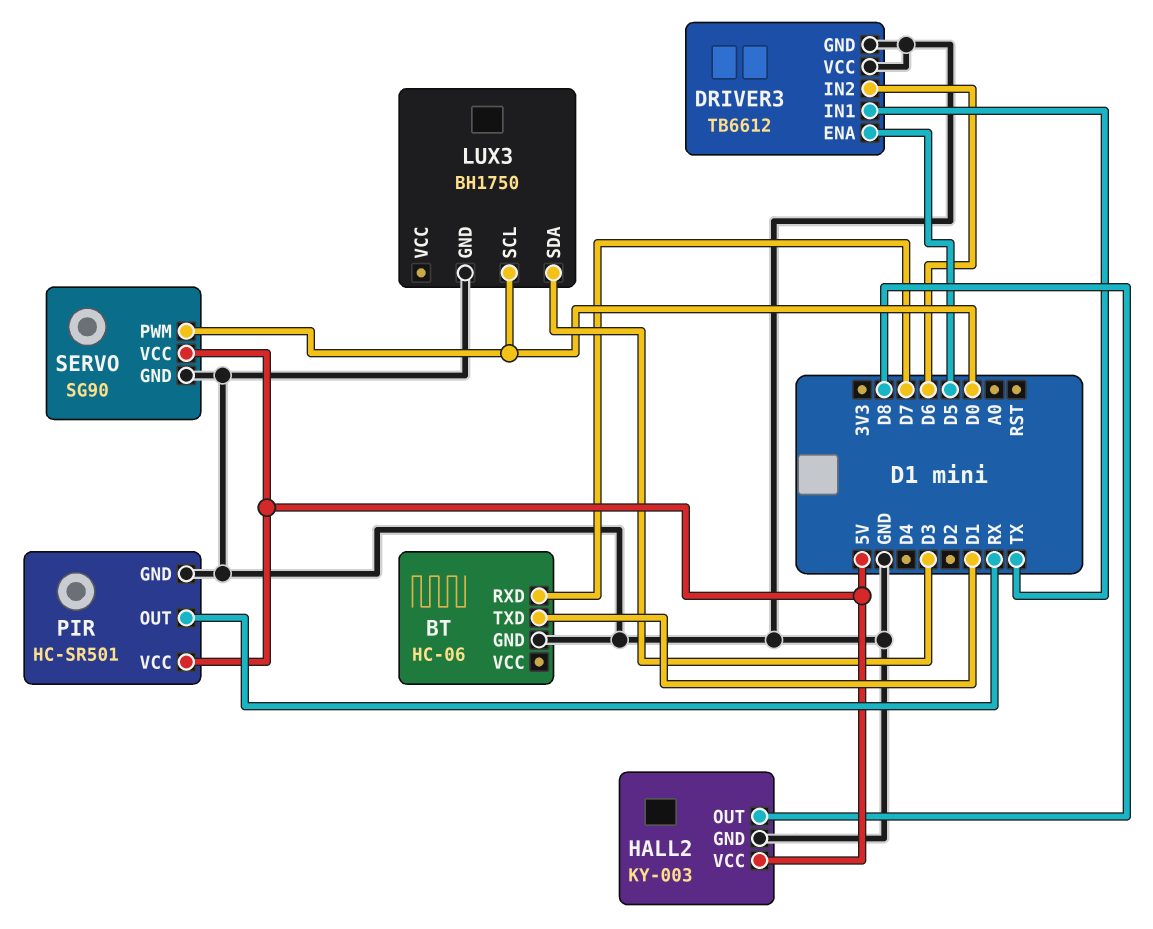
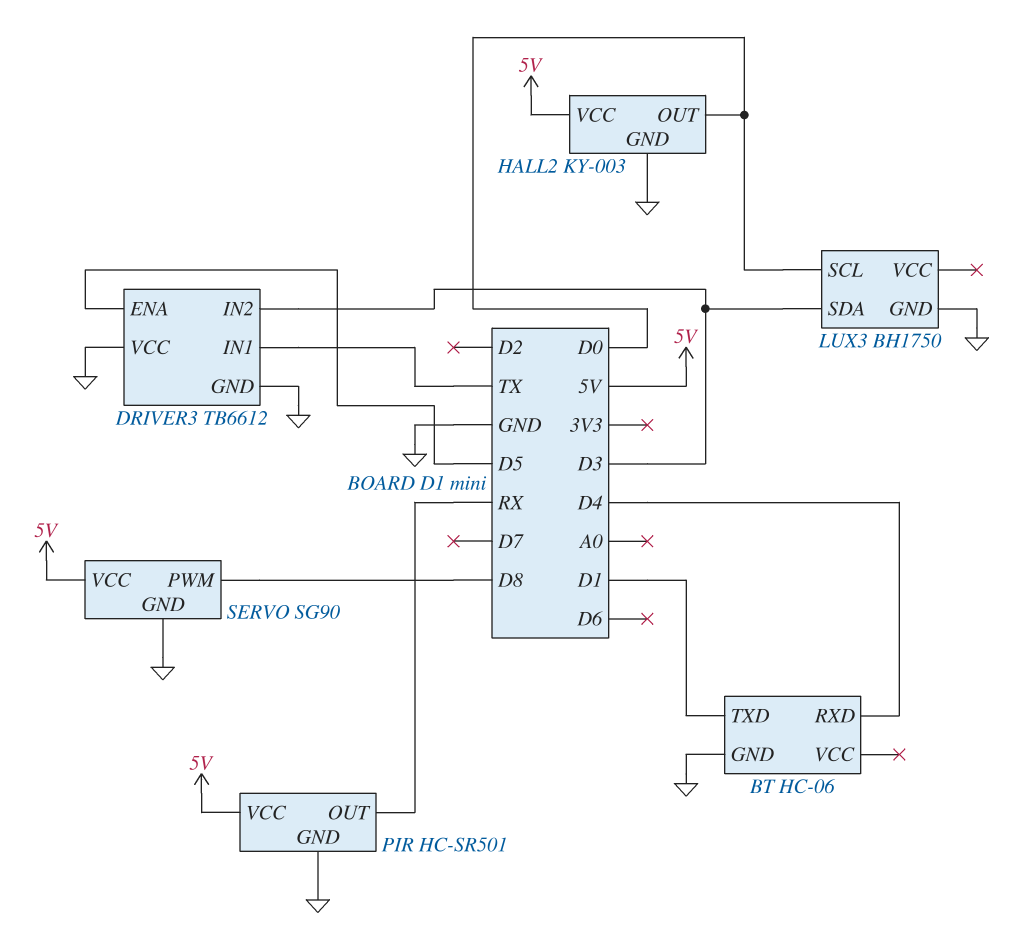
BT pin RXD: D7 -> D4
DRIVER3 pin IN2: D6 -> D3
HALL2 pin OUT: D8 -> D0
SERVO pin PWM: D0 -> D8

